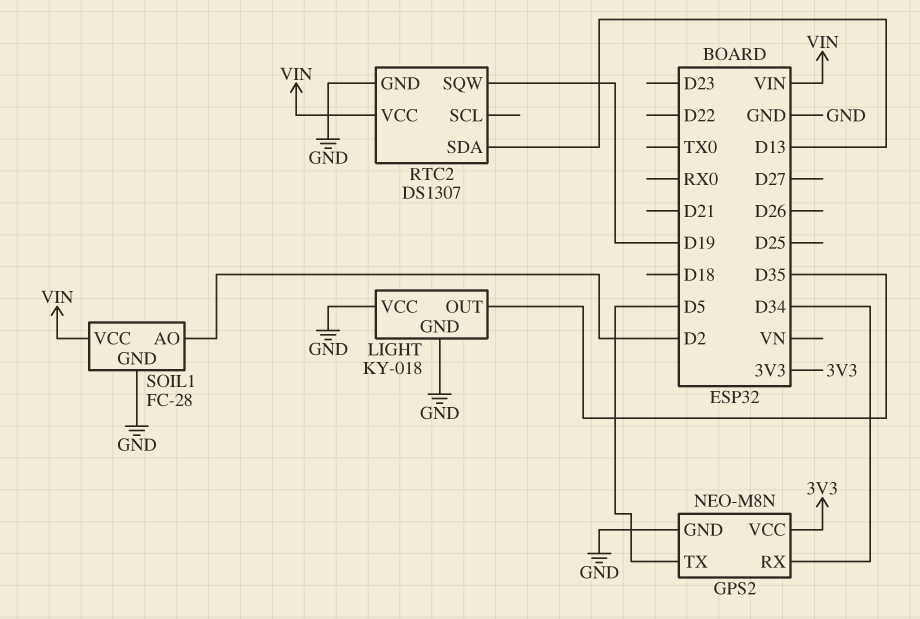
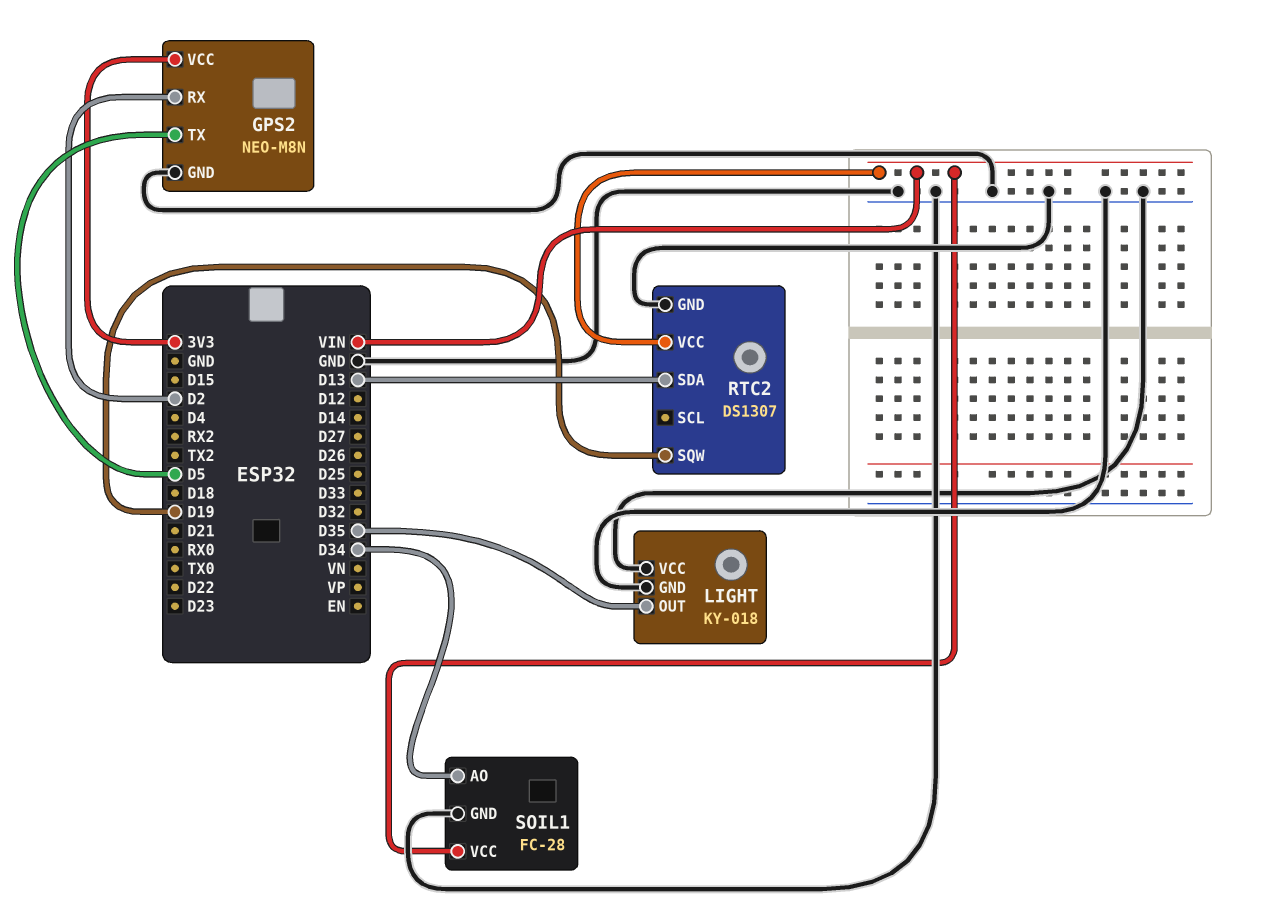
GPS2 pin RX: D34 -> D2
SOIL1 pin AO: D2 -> D34

